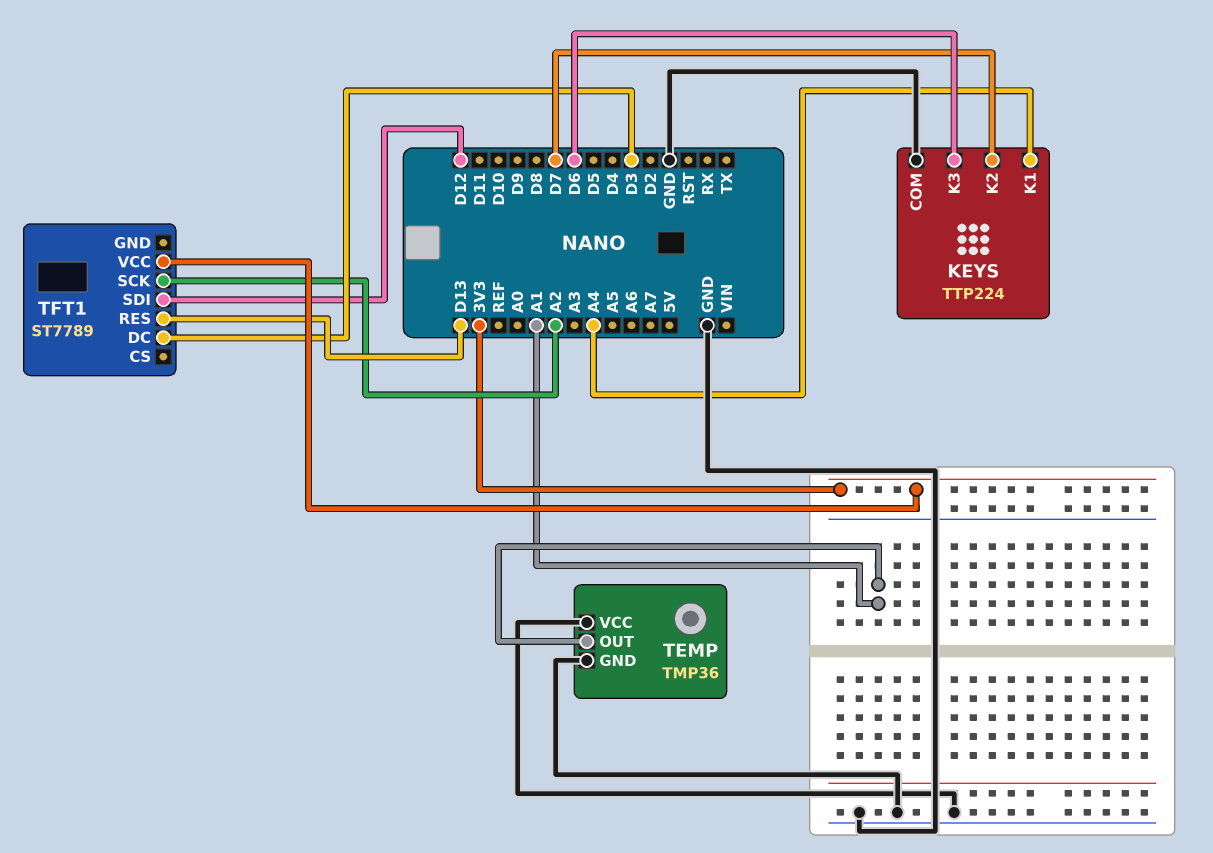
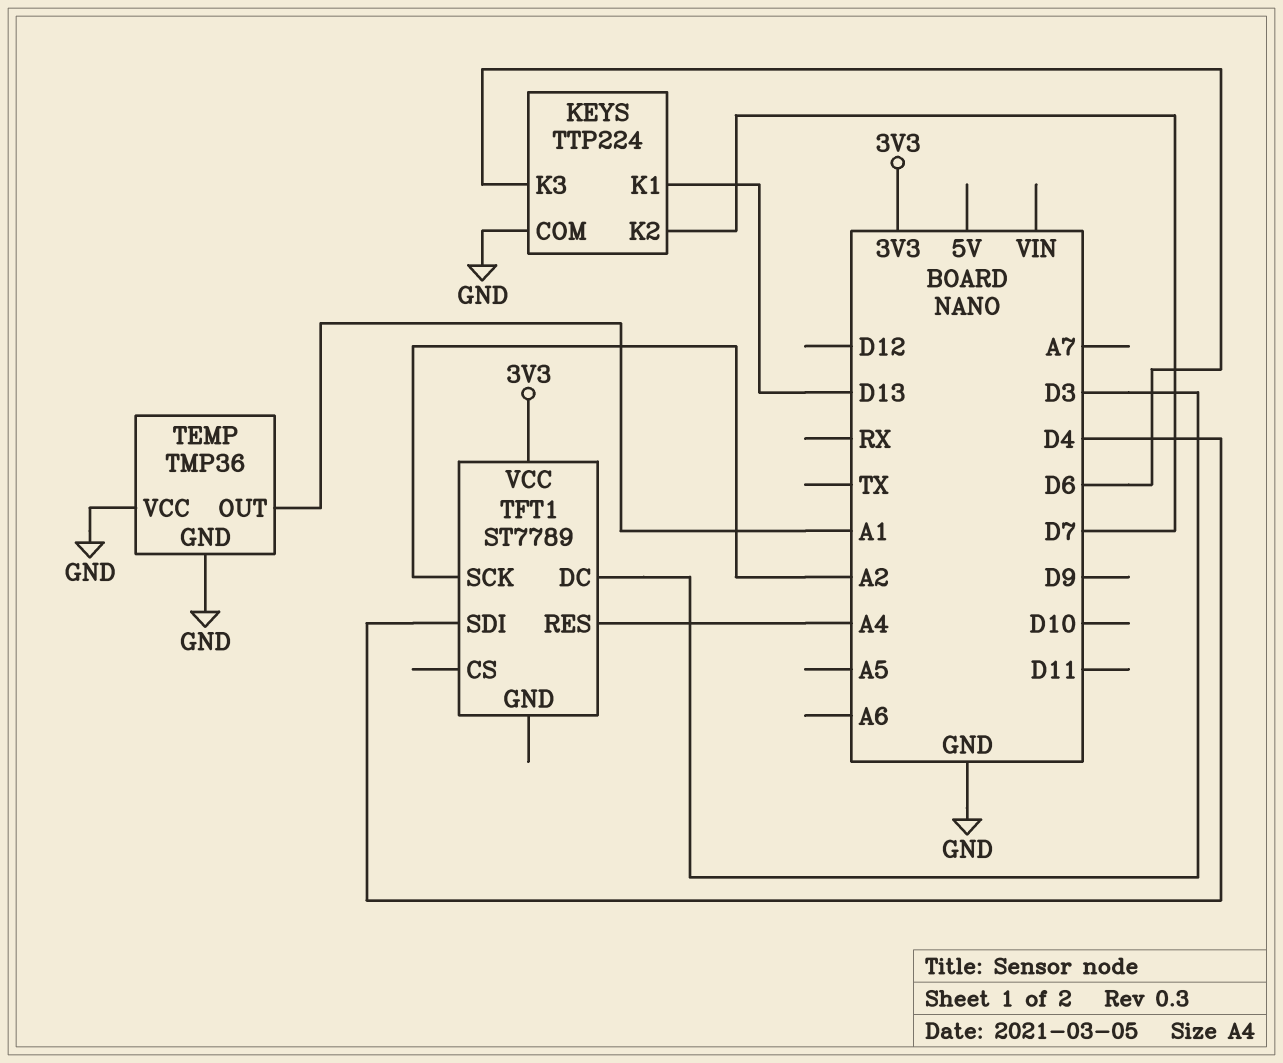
KEYS pin K1: A4 -> D13
TFT1 pin RES: D13 -> A4
TFT1 pin SDI: D12 -> D4

